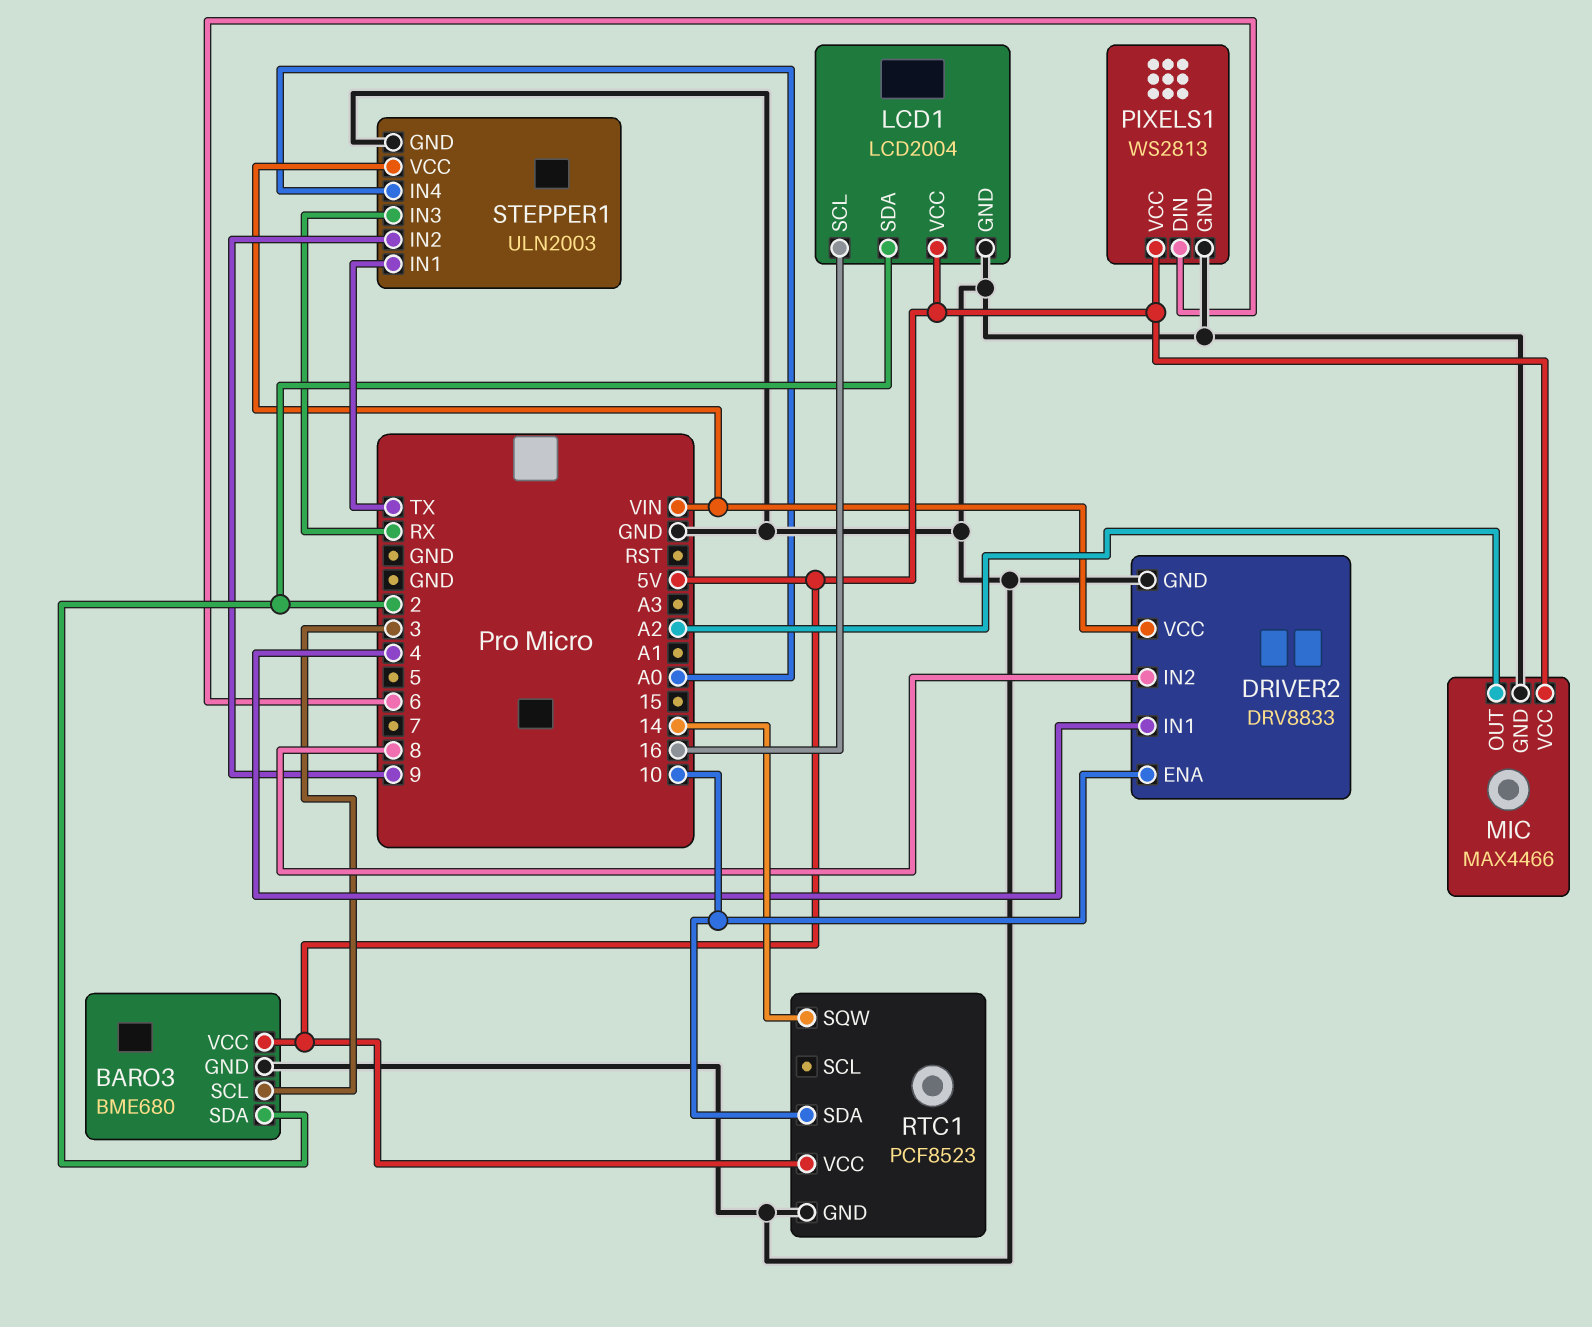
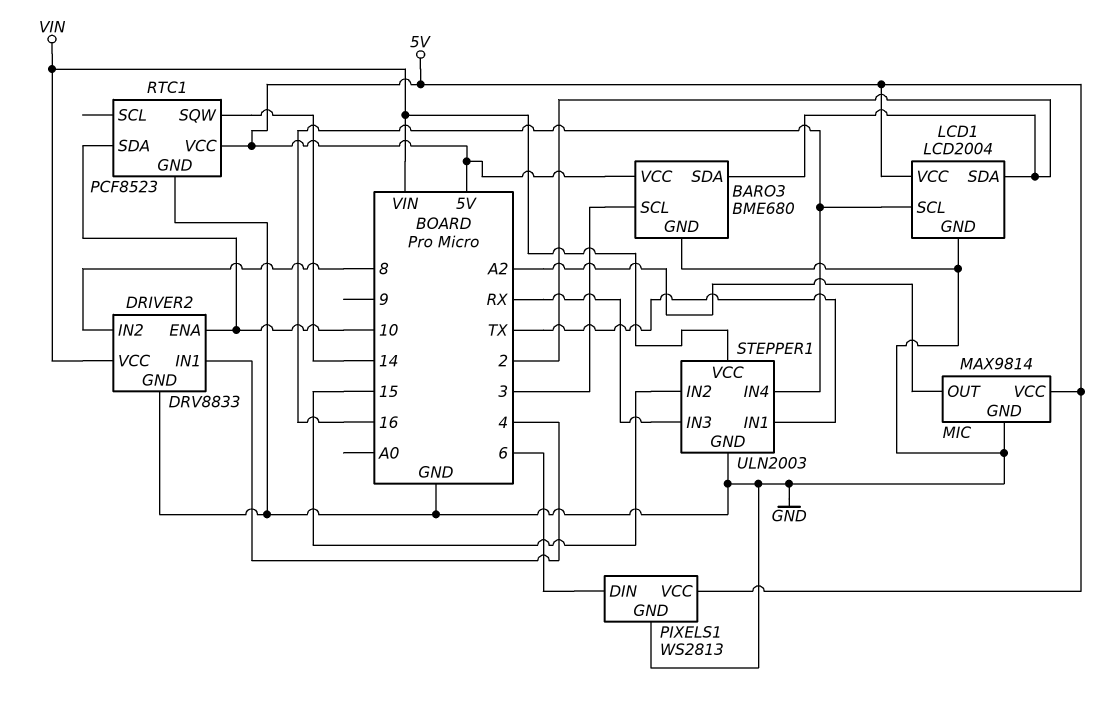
MIC: MAX4466 -> MAX9814
STEPPER1 pin IN2: 9 -> 15
STEPPER1 pin IN4: A0 -> 16

